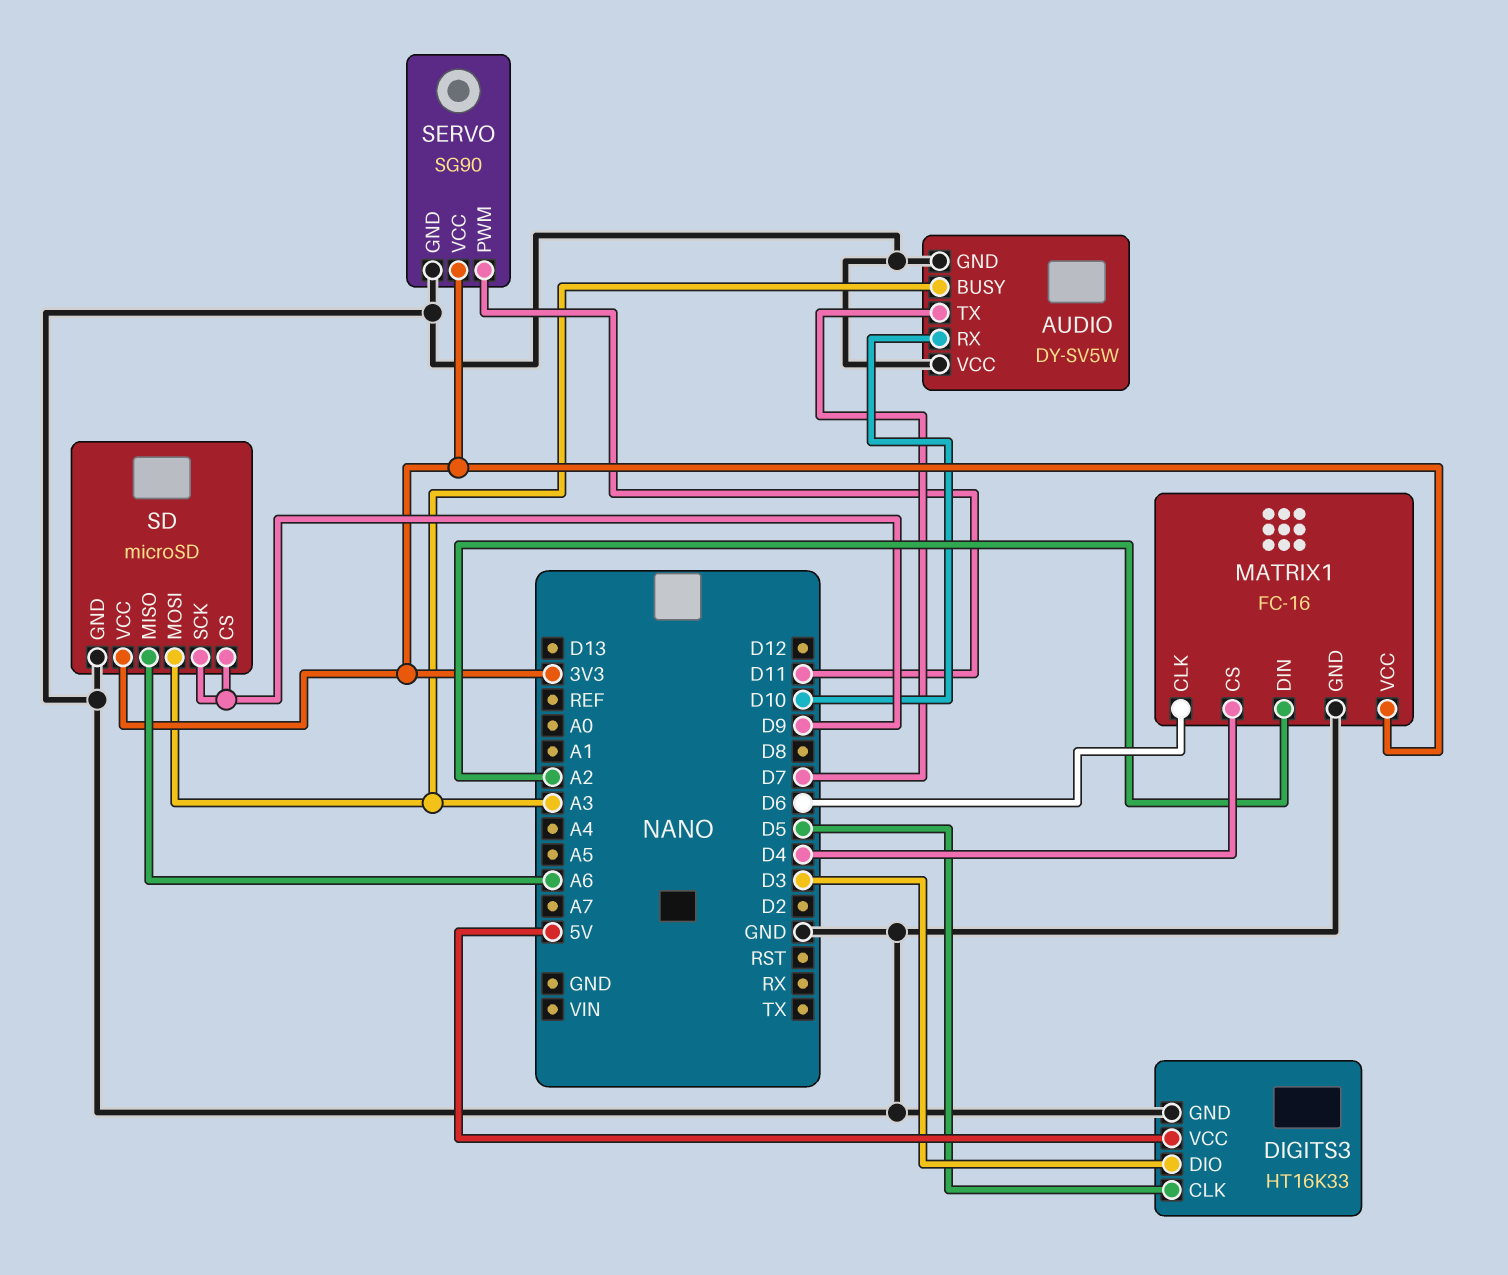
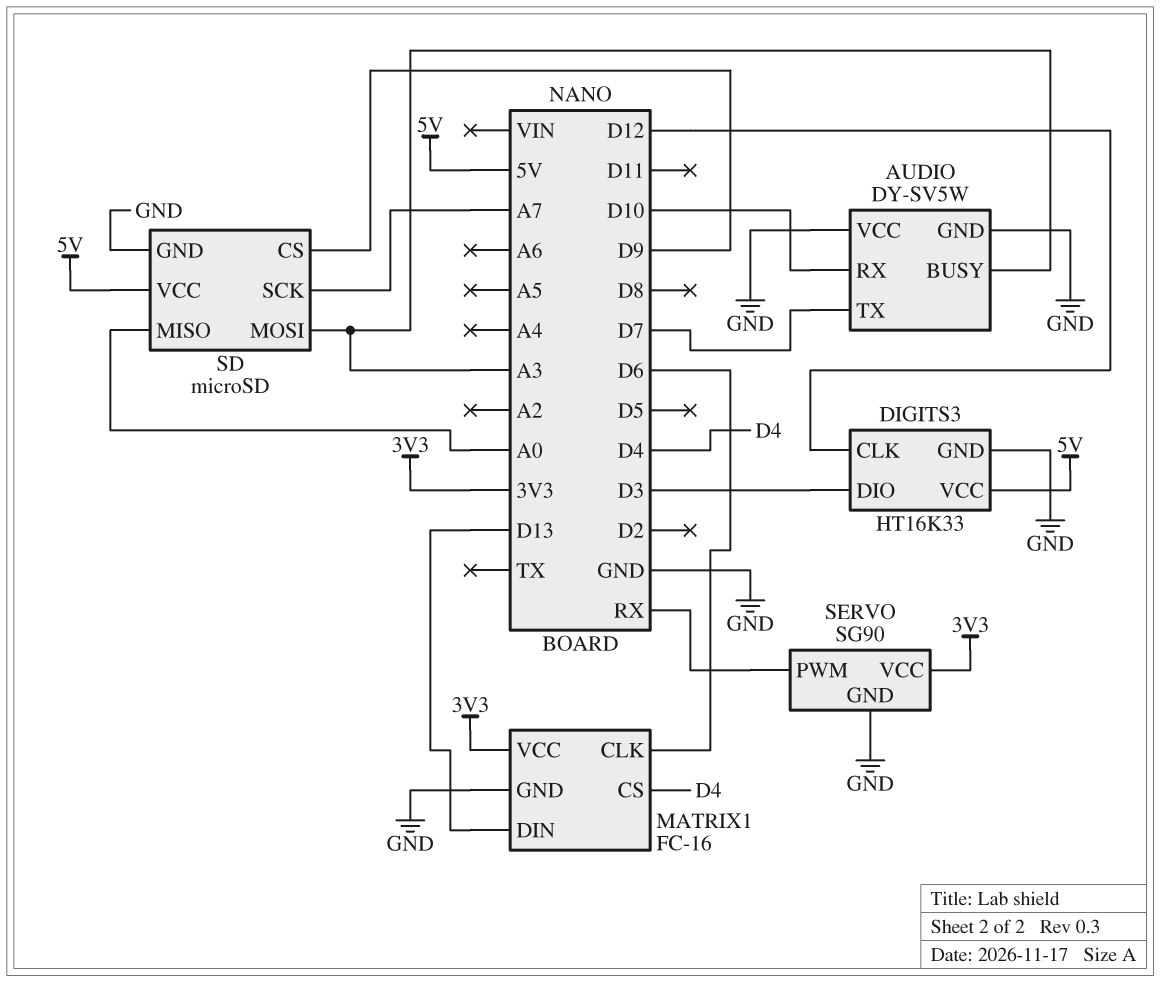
DIGITS3 pin CLK: D5 -> D12
MATRIX1 pin DIN: A2 -> D13
SD pin MISO: A6 -> A0
SD pin SCK: D9 -> A7
SD pin VCC: 3V3 -> 5V
SERVO pin PWM: D11 -> RX

